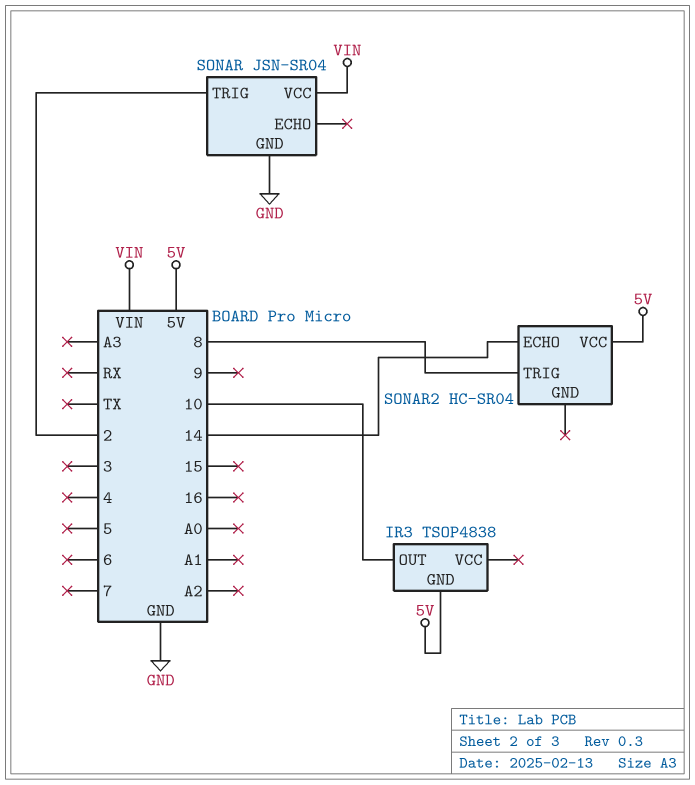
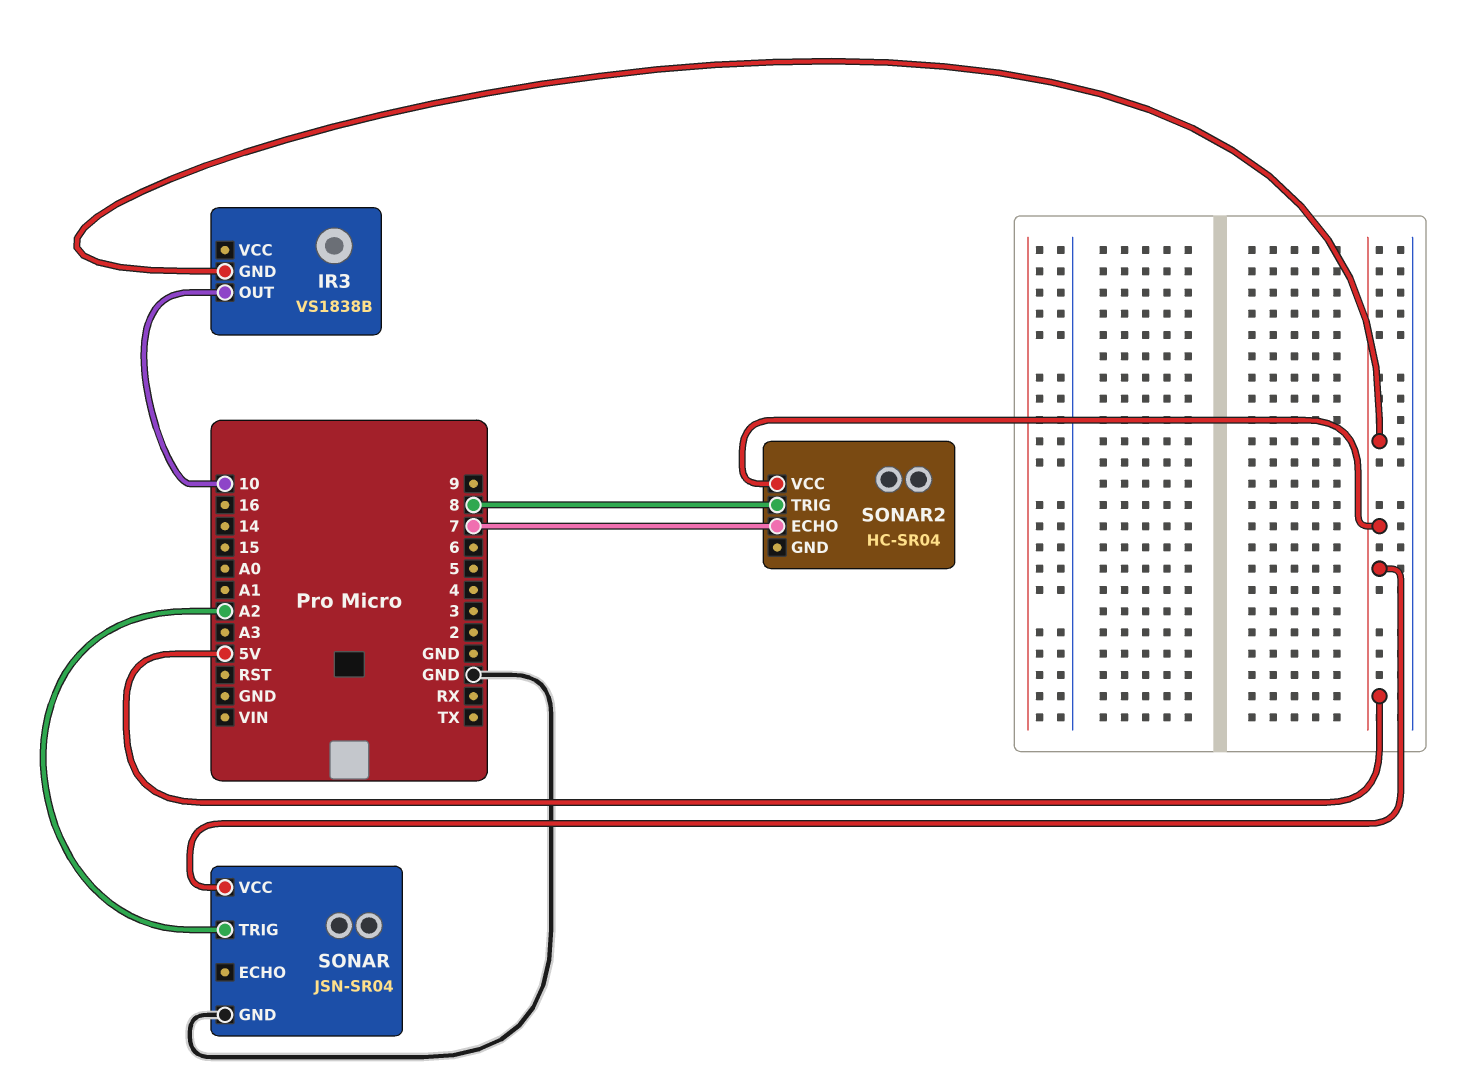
IR3: TSOP4838 -> VS1838B
SONAR pin TRIG: 2 -> A2
SONAR pin VCC: VIN -> 5V
SONAR2 pin ECHO: 14 -> 7

